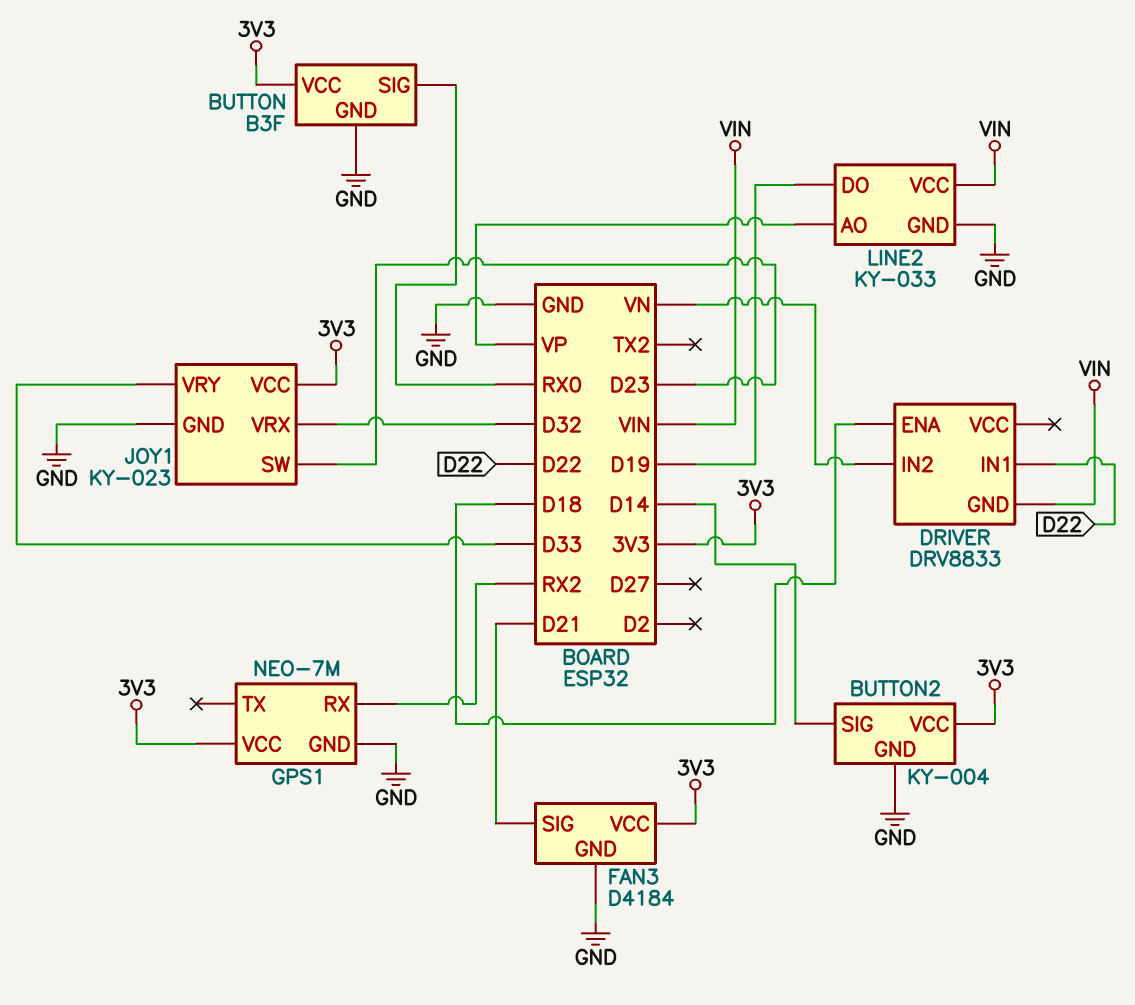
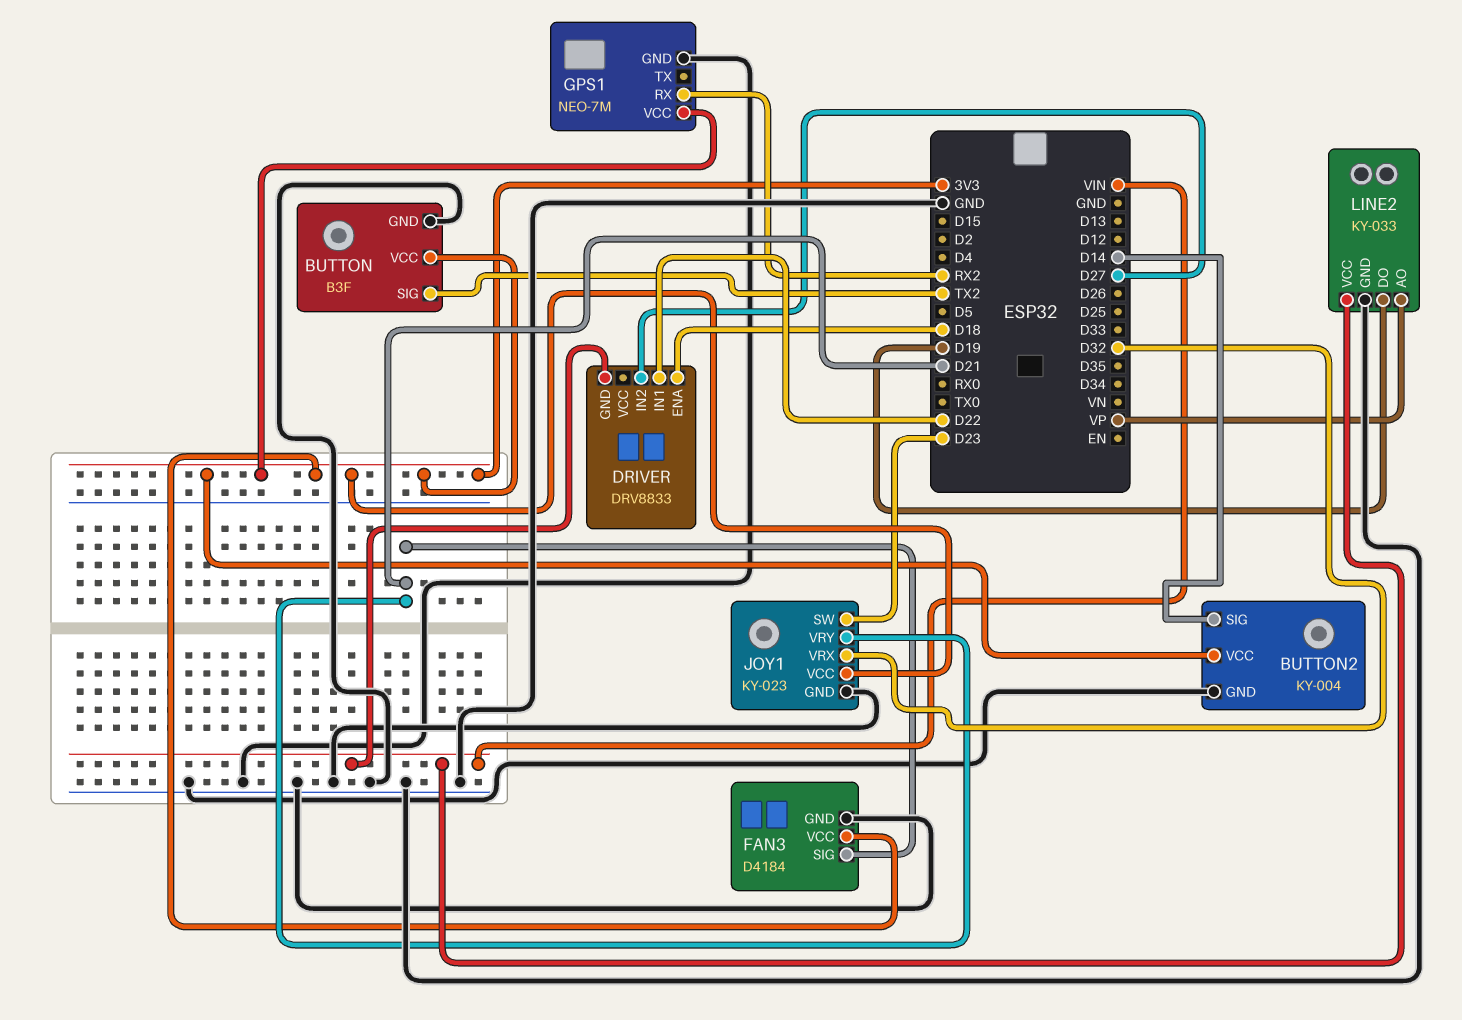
BUTTON pin SIG: RX0 -> TX2
DRIVER pin IN2: VN -> D27
JOY1 pin VRY: D33 -> D21

